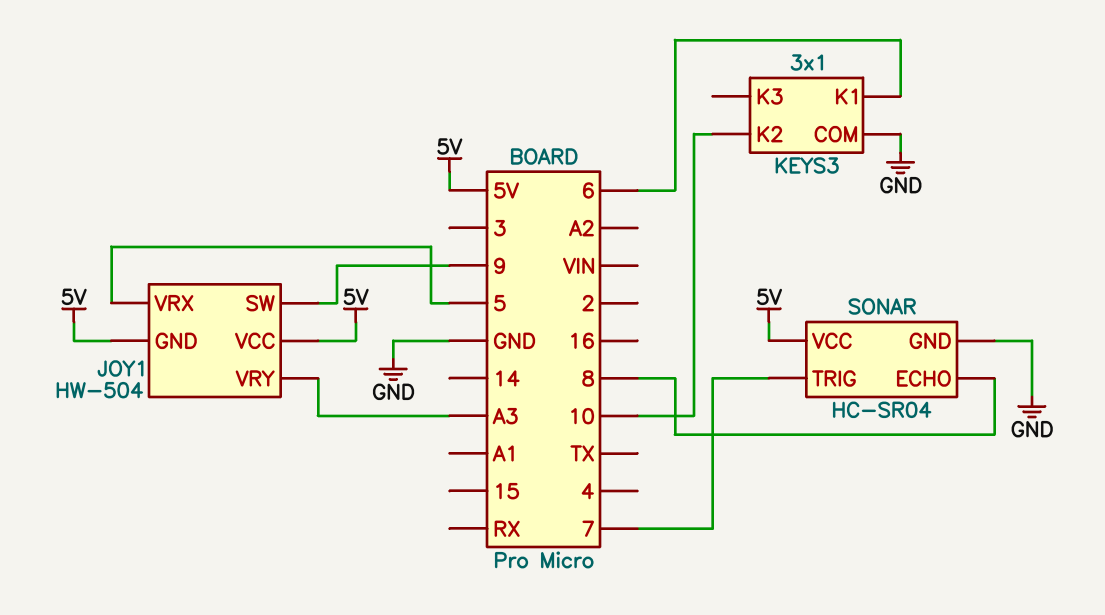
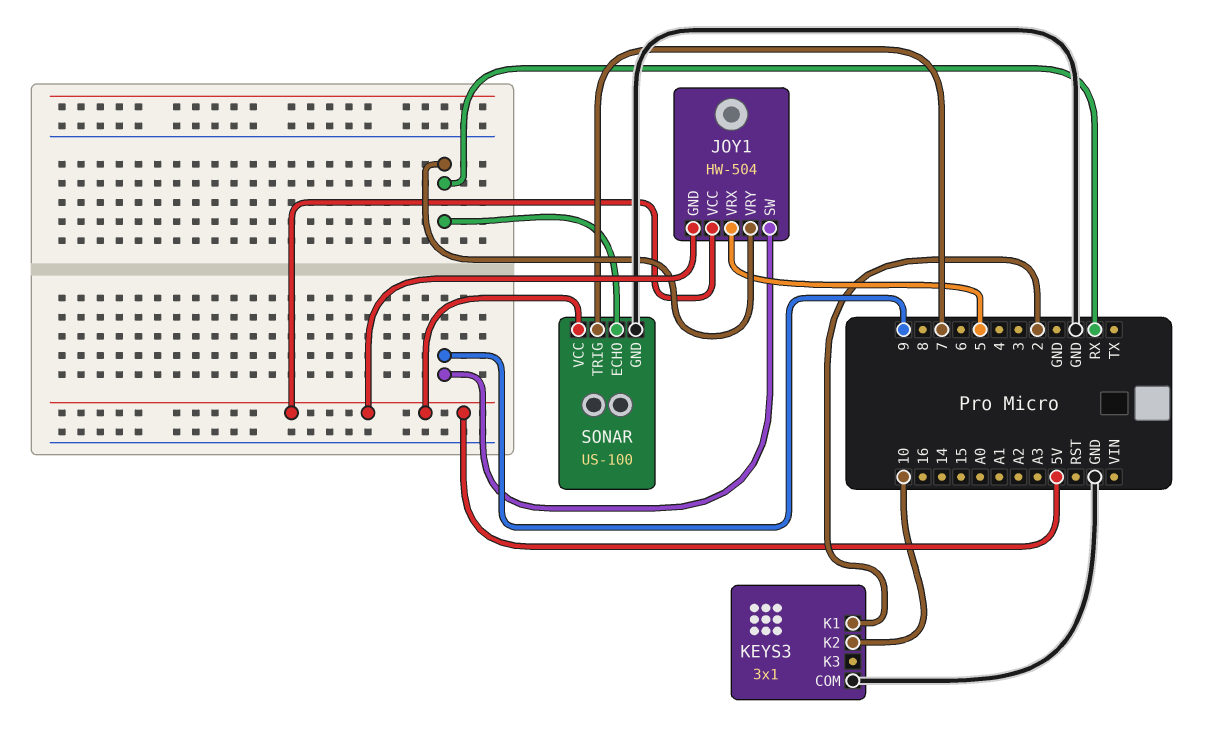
JOY1 pin VRY: A3 -> RX
KEYS3 pin K1: 6 -> 2
SONAR: HC-SR04 -> US-100
SONAR pin ECHO: 8 -> RX

